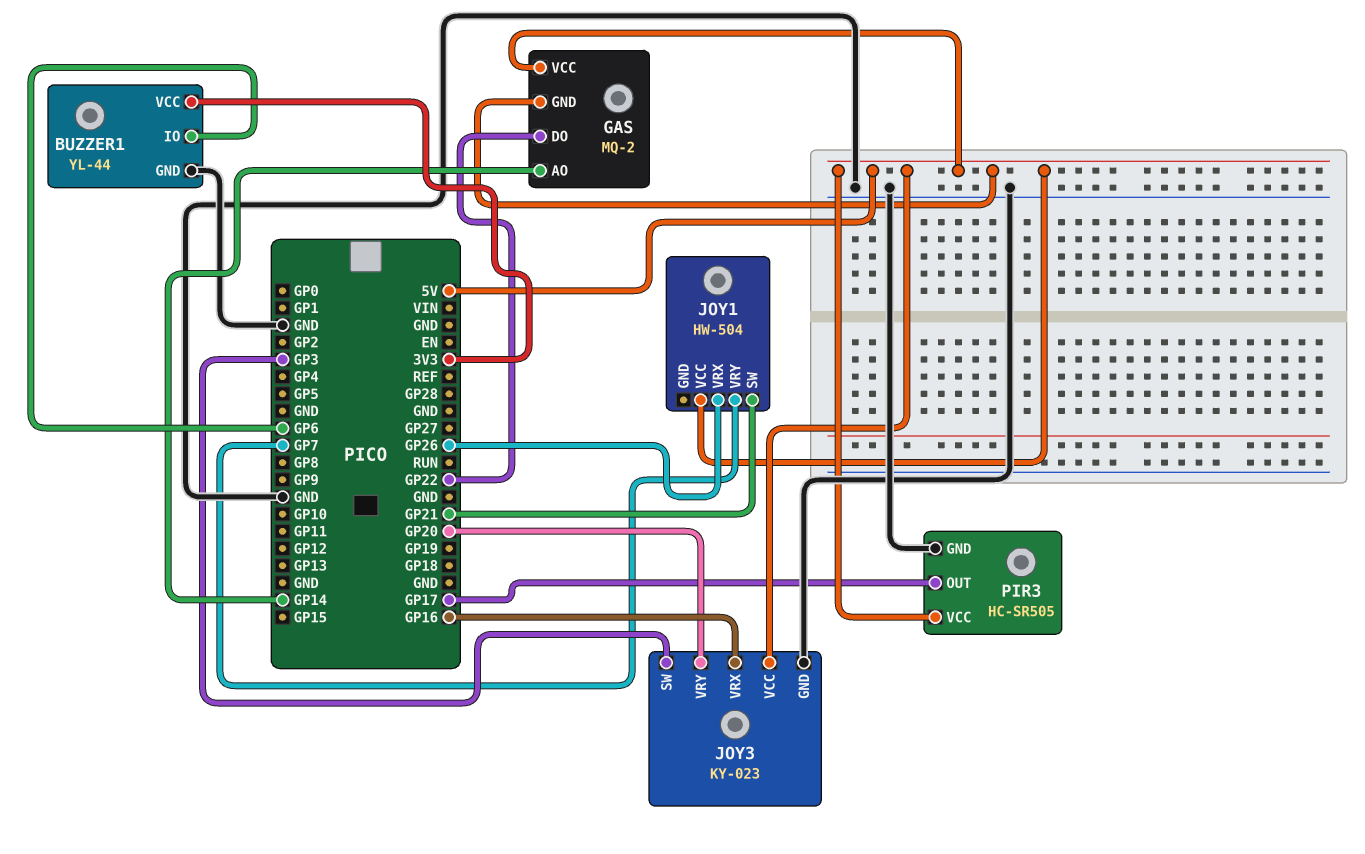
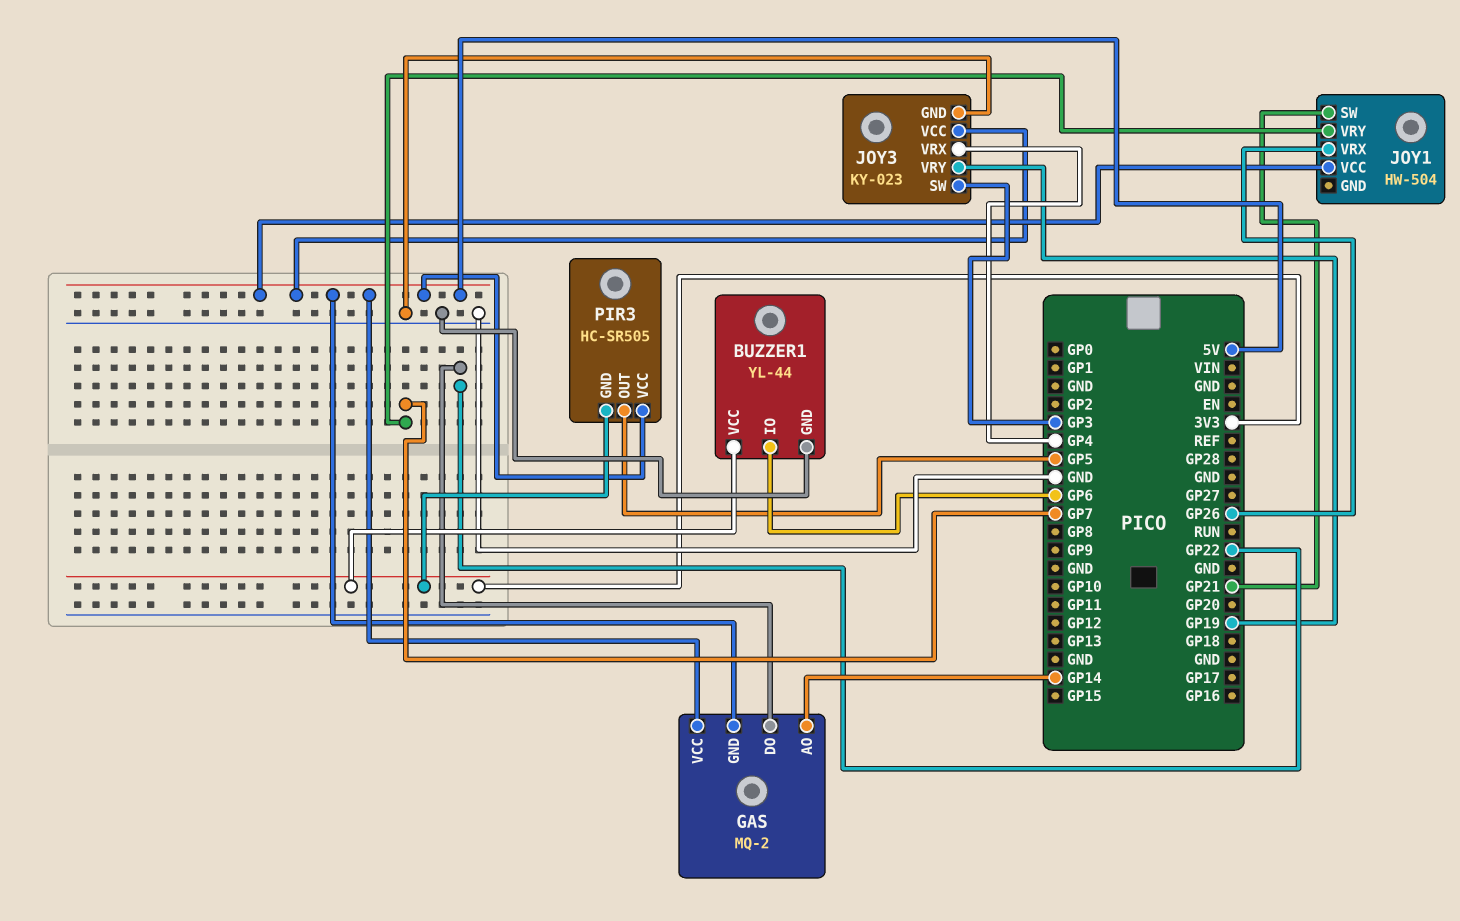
JOY3 pin VRX: GP16 -> GP4
JOY3 pin VRY: GP20 -> GP19
PIR3 pin GND: GND -> 3V3
PIR3 pin OUT: GP17 -> GP5

